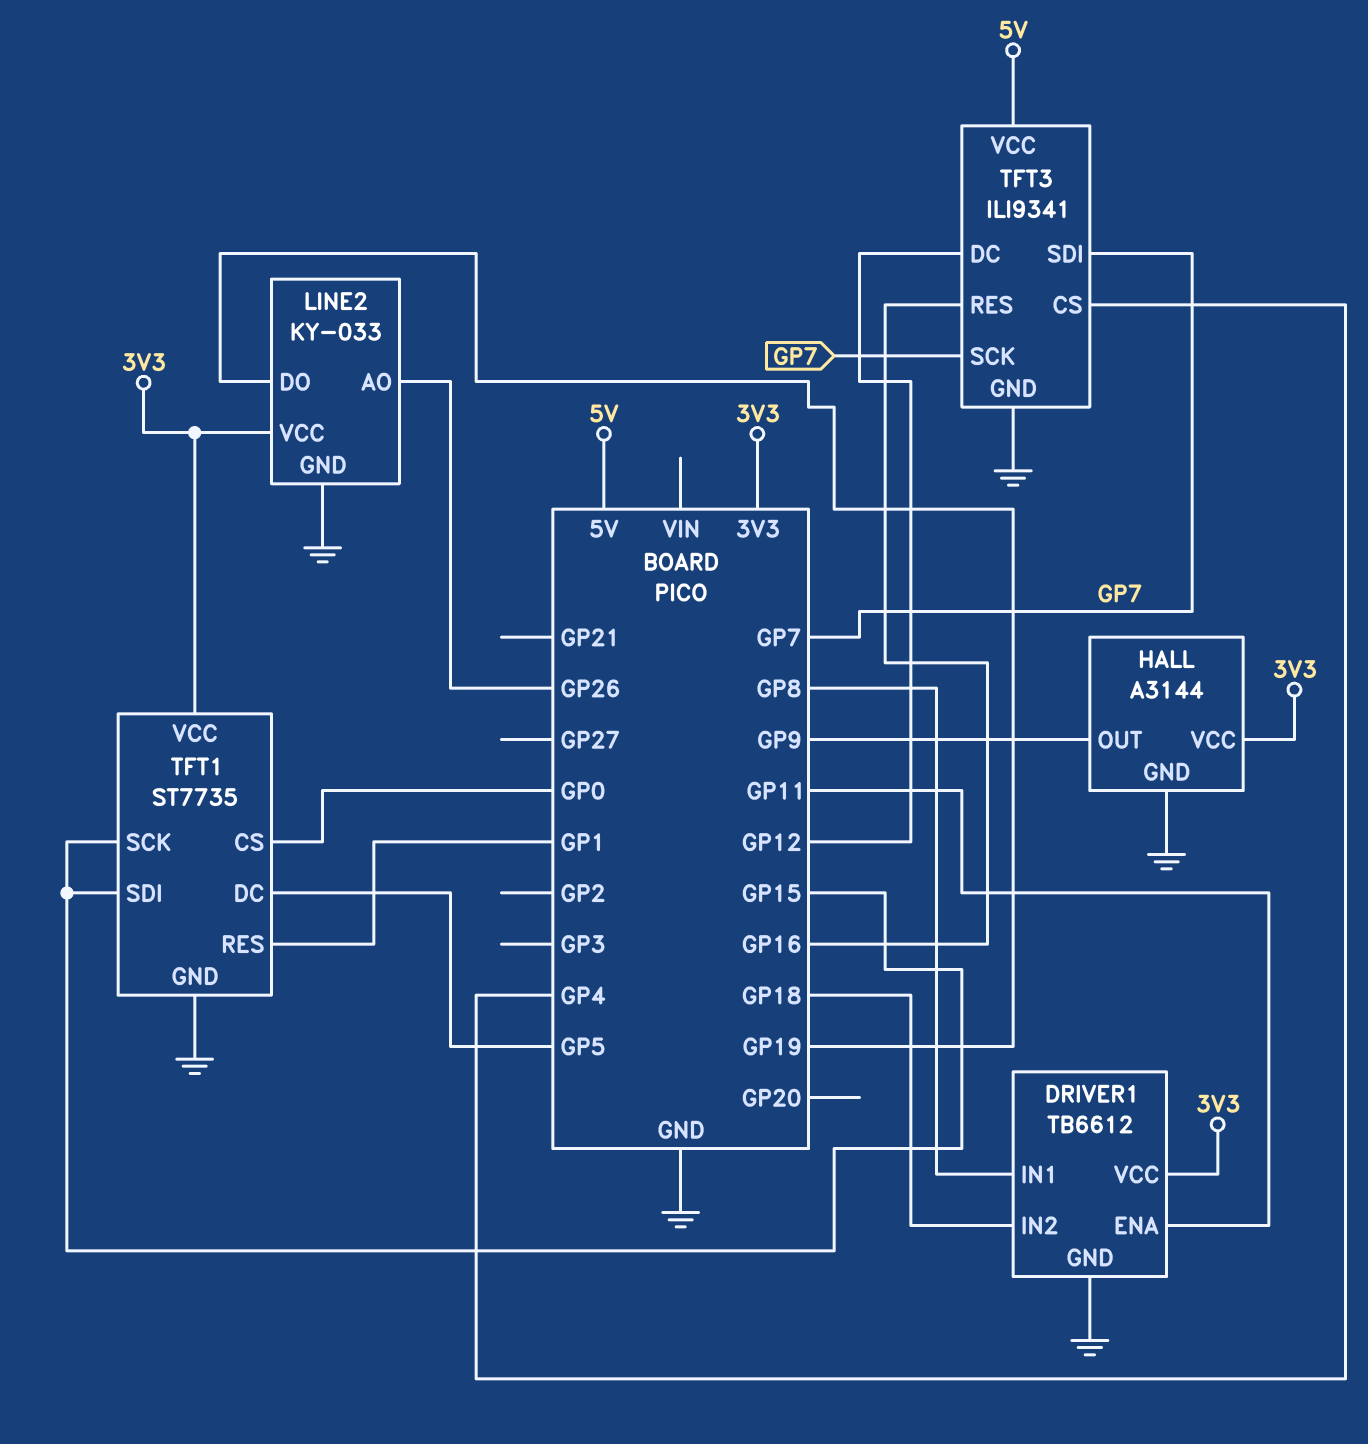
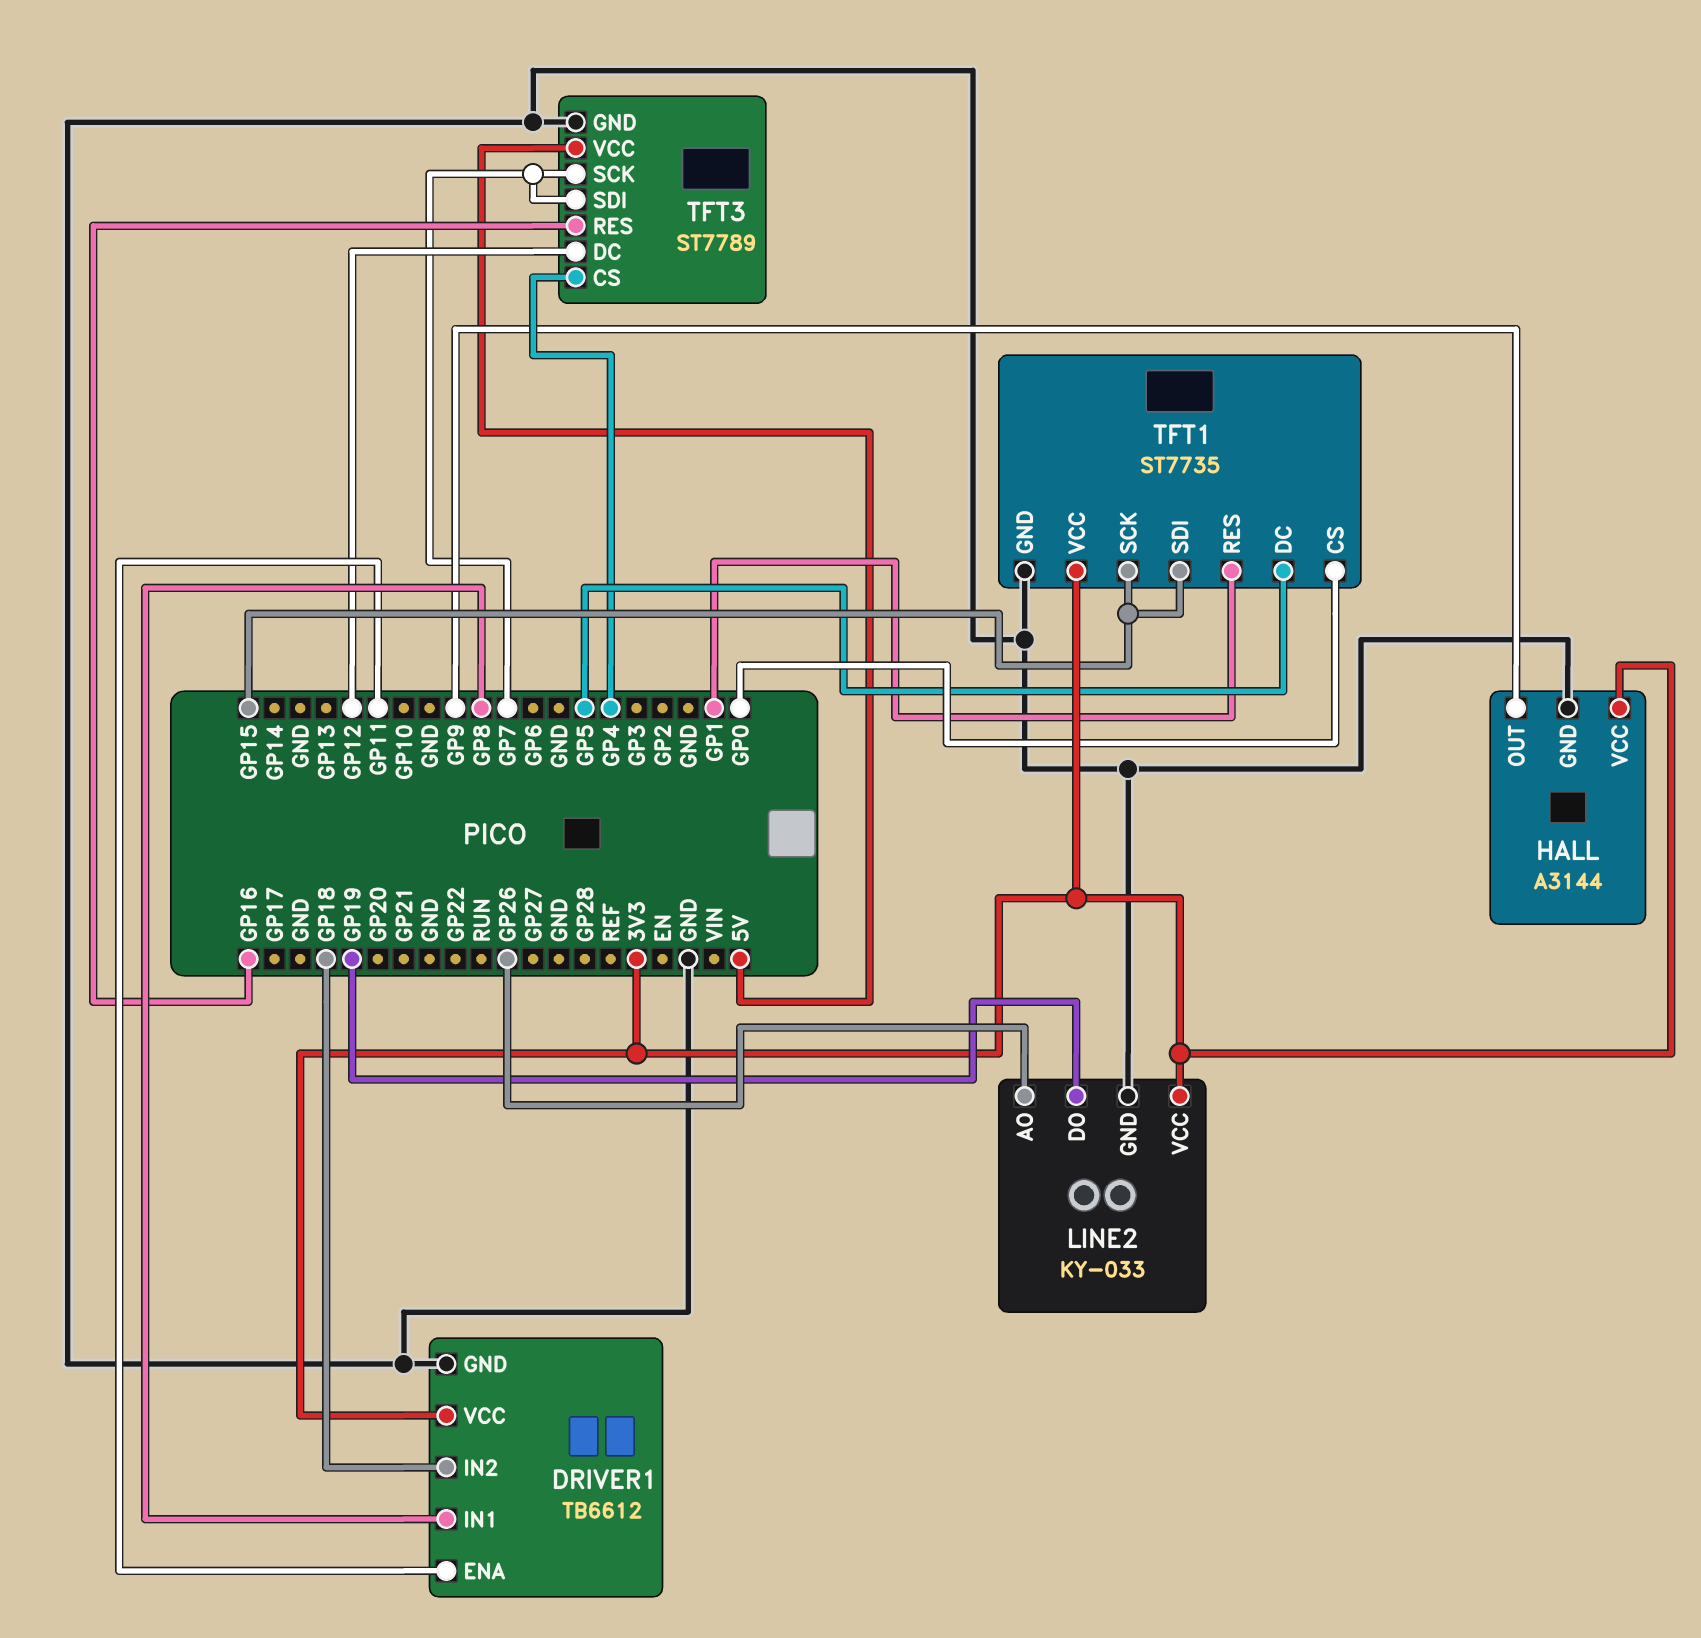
TFT3: ILI9341 -> ST7789

